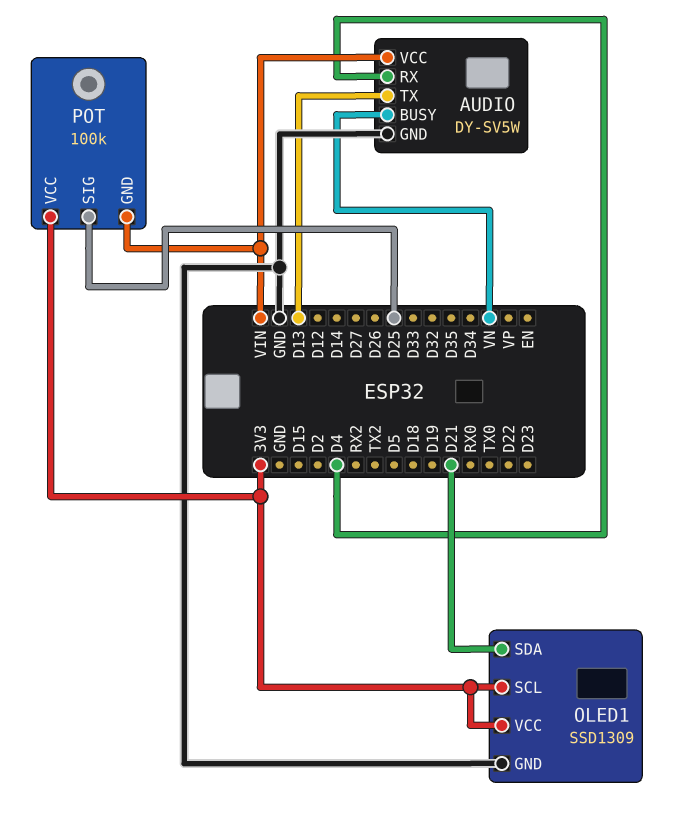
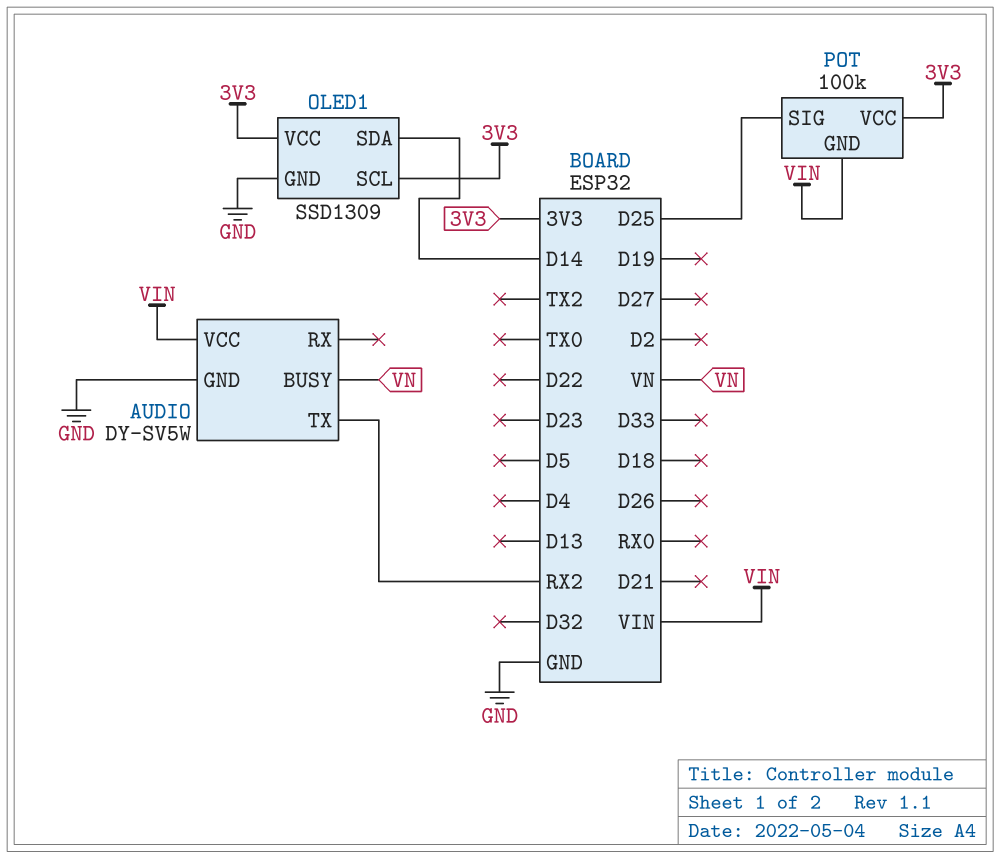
AUDIO pin RX: D4 -> none
AUDIO pin TX: D13 -> RX2
OLED1 pin SDA: D21 -> D14

